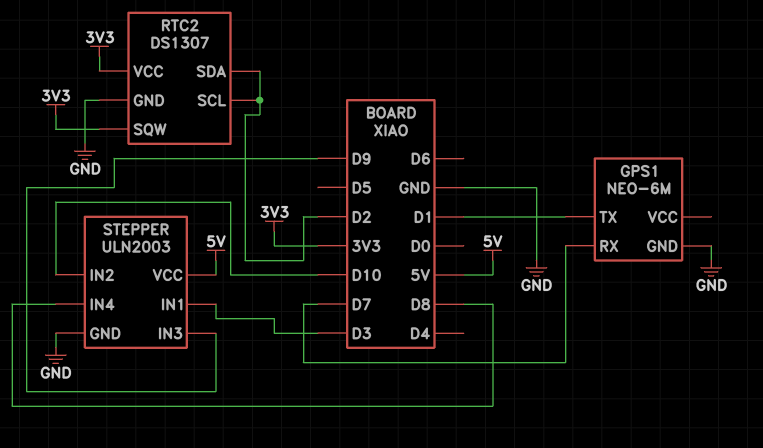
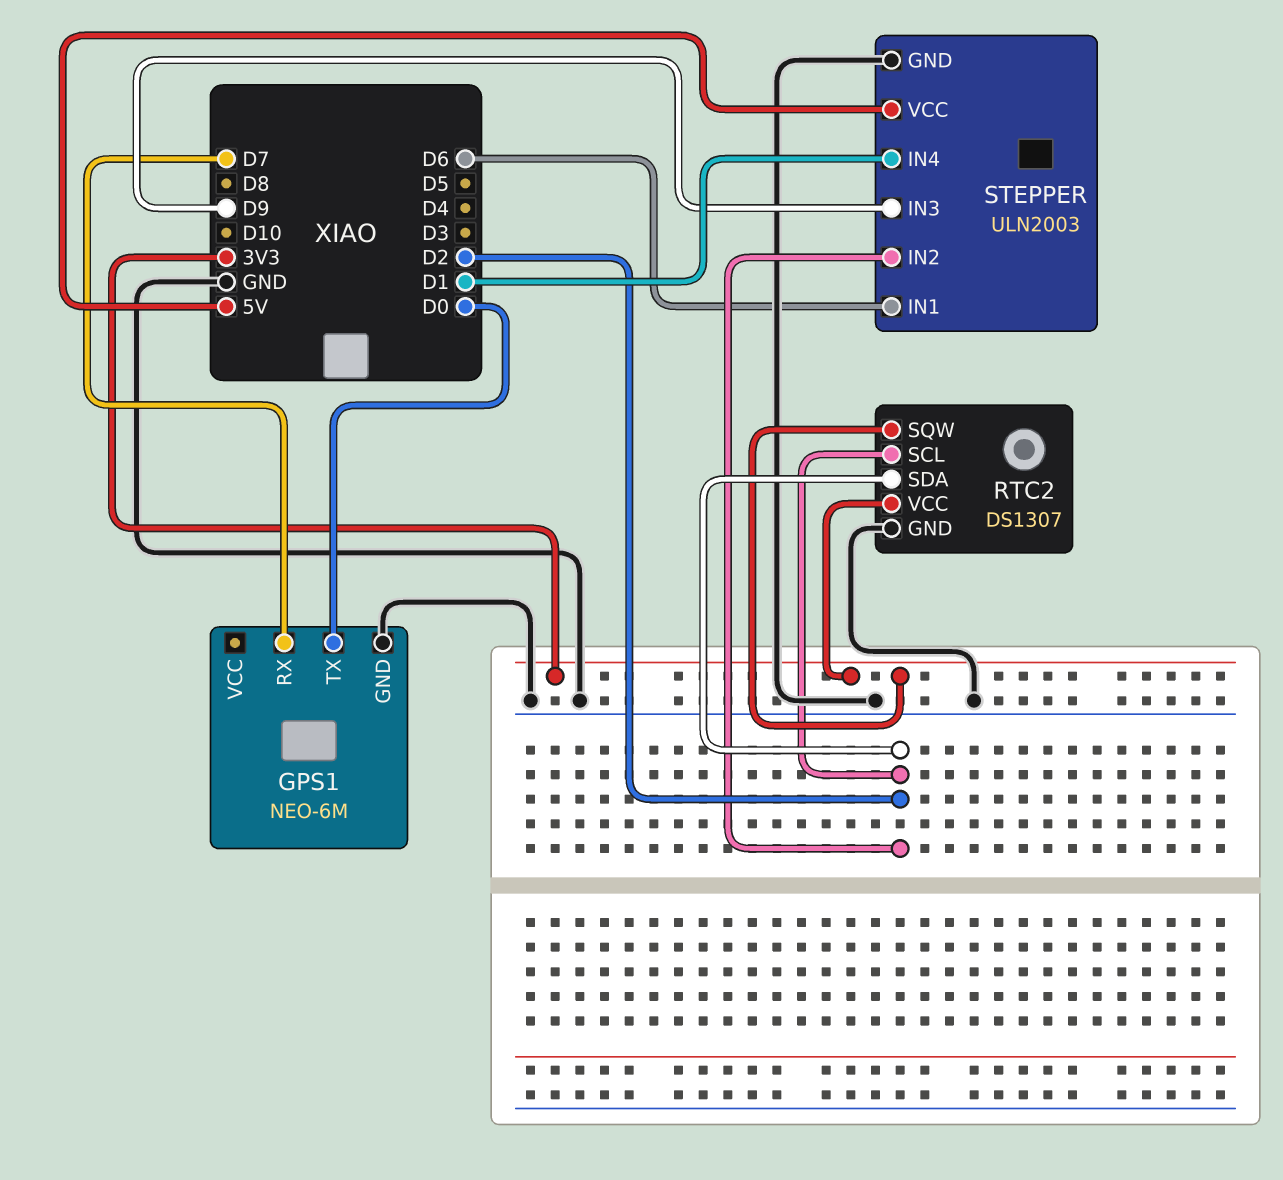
GPS1 pin TX: D1 -> D0
STEPPER pin IN1: D3 -> D6
STEPPER pin IN2: D10 -> D2
STEPPER pin IN4: D8 -> D1

